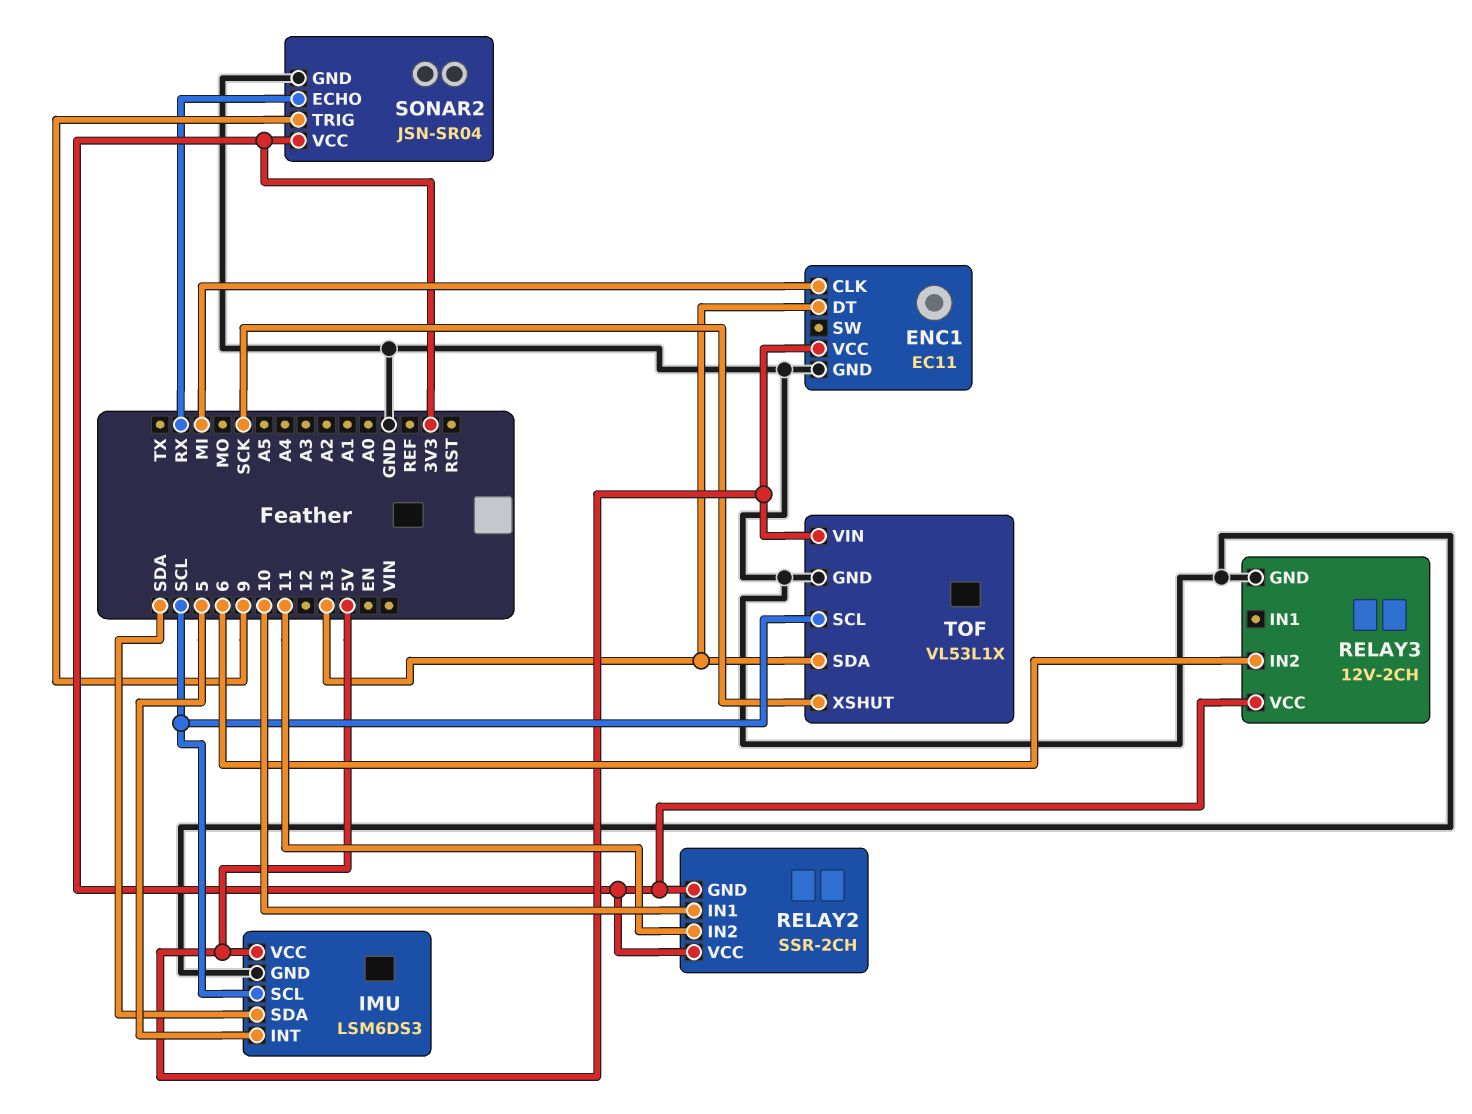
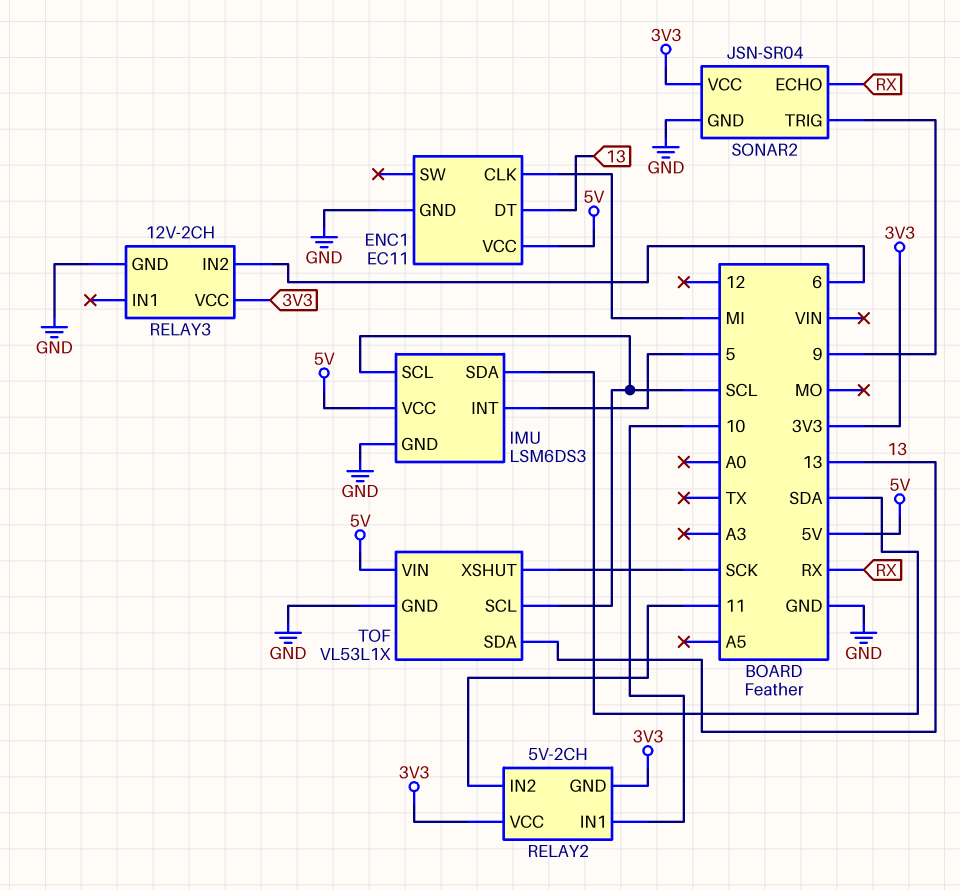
RELAY2: SSR-2CH -> 5V-2CH

